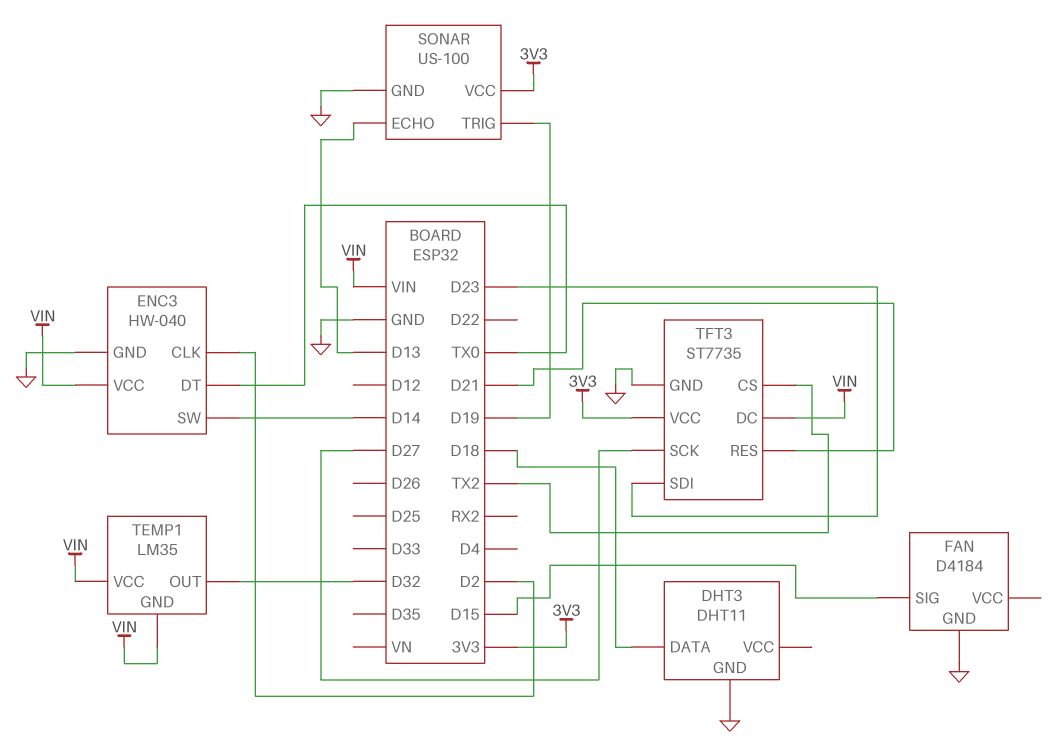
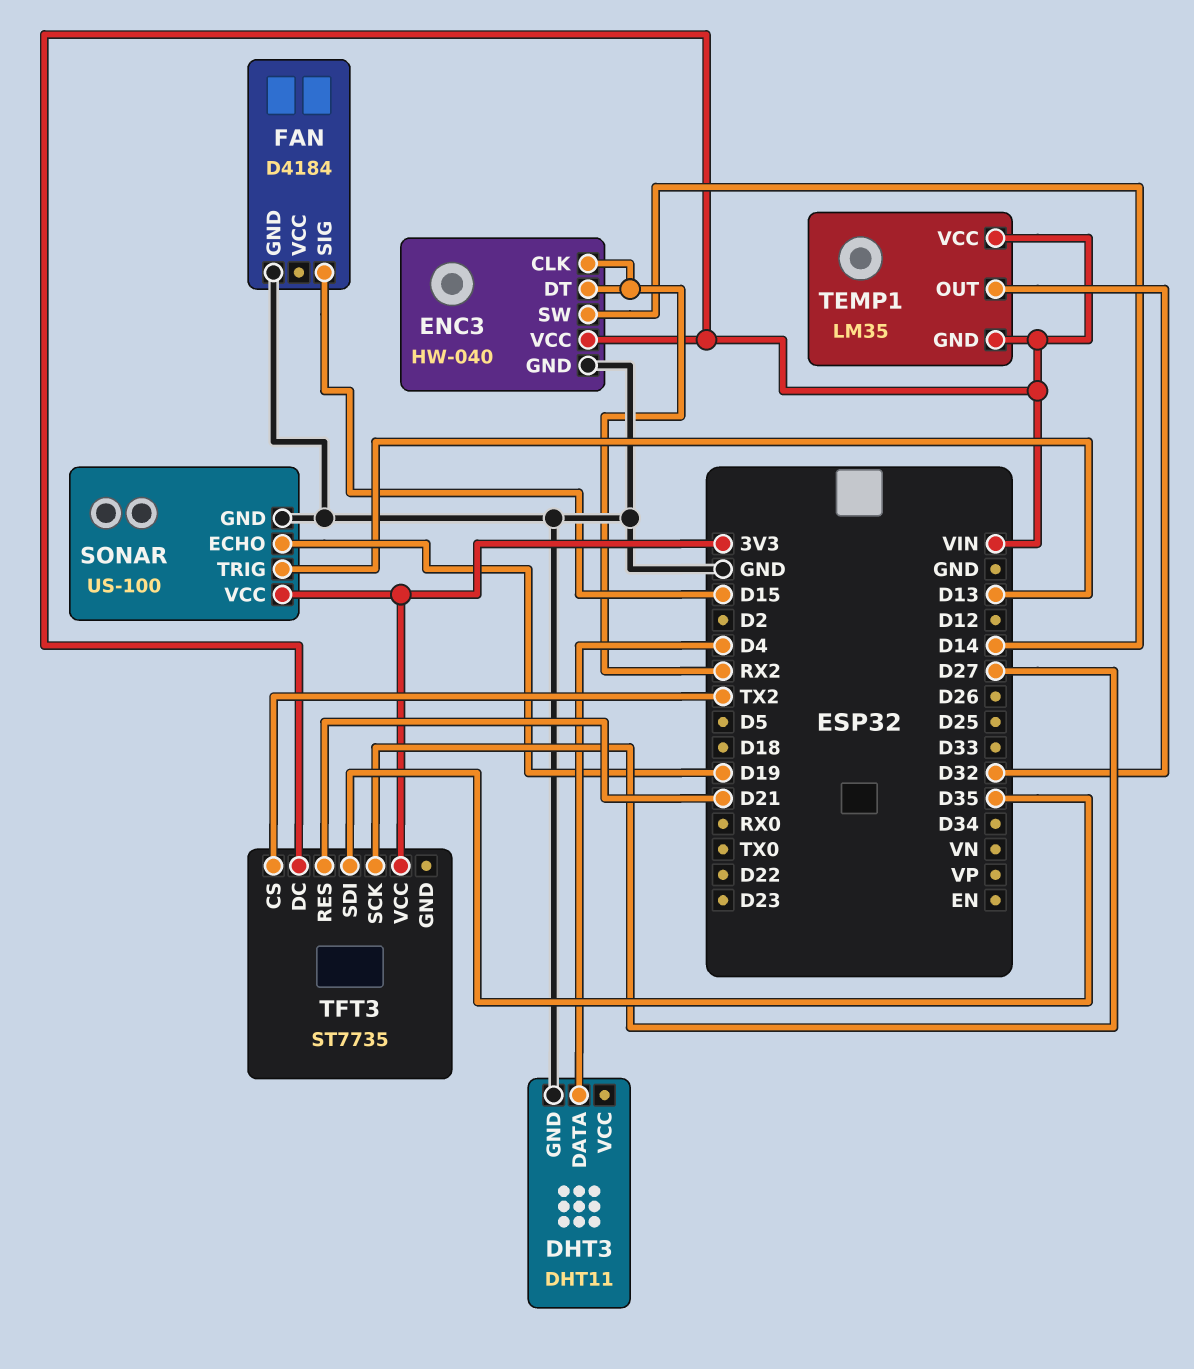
DHT3 pin DATA: D18 -> D4
ENC3 pin CLK: D2 -> RX2
ENC3 pin DT: TX0 -> RX2
SONAR pin ECHO: D13 -> D19
SONAR pin TRIG: D19 -> D13
TFT3 pin GND: GND -> none
TFT3 pin SDI: D23 -> D35

